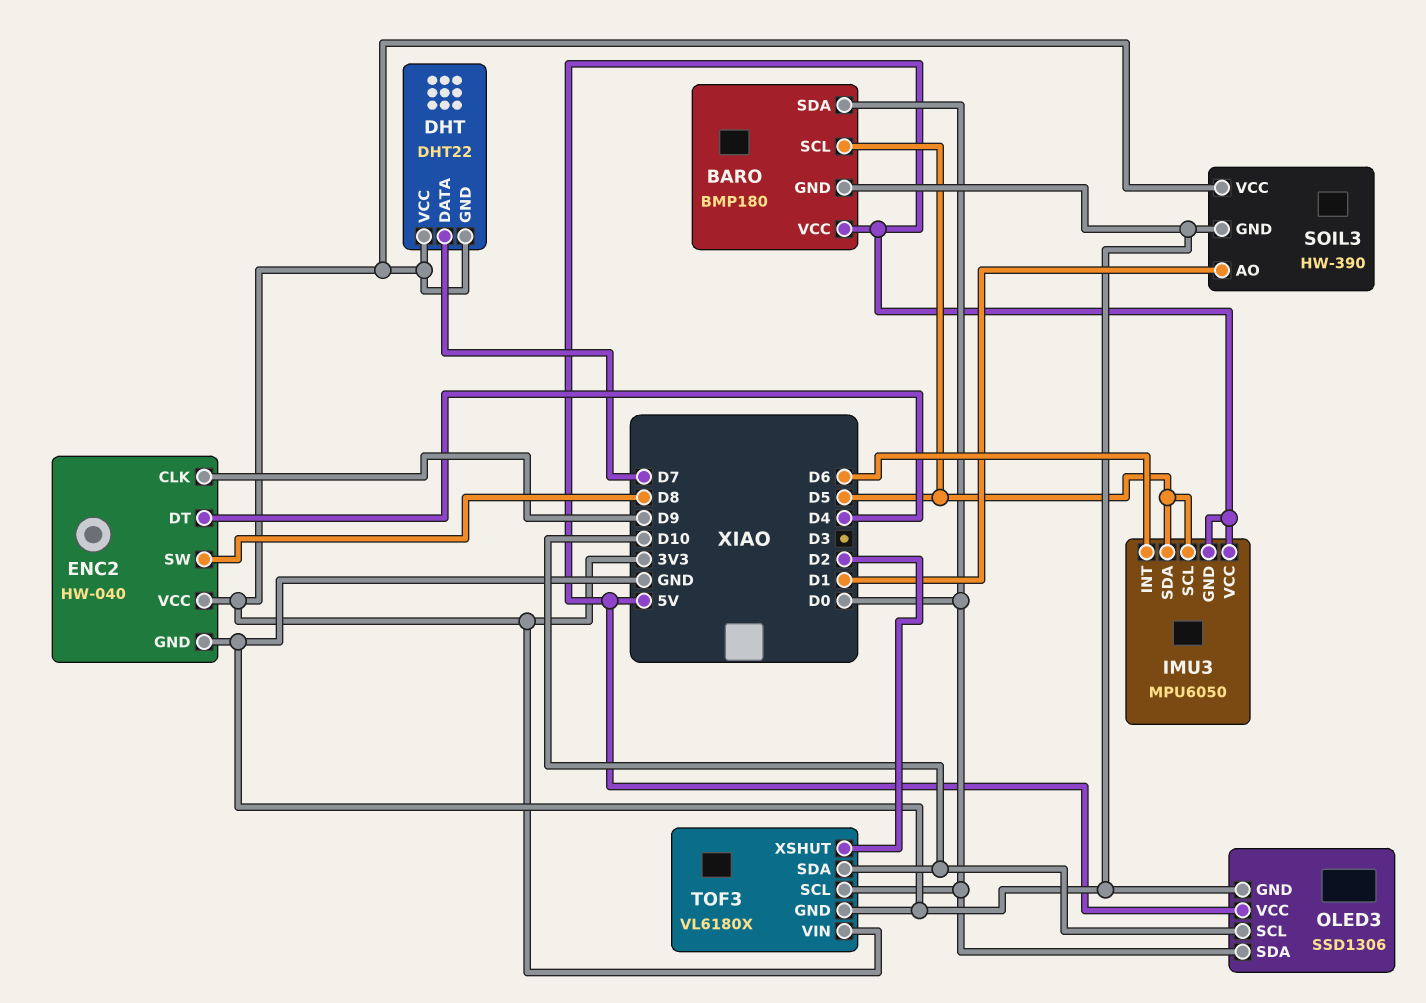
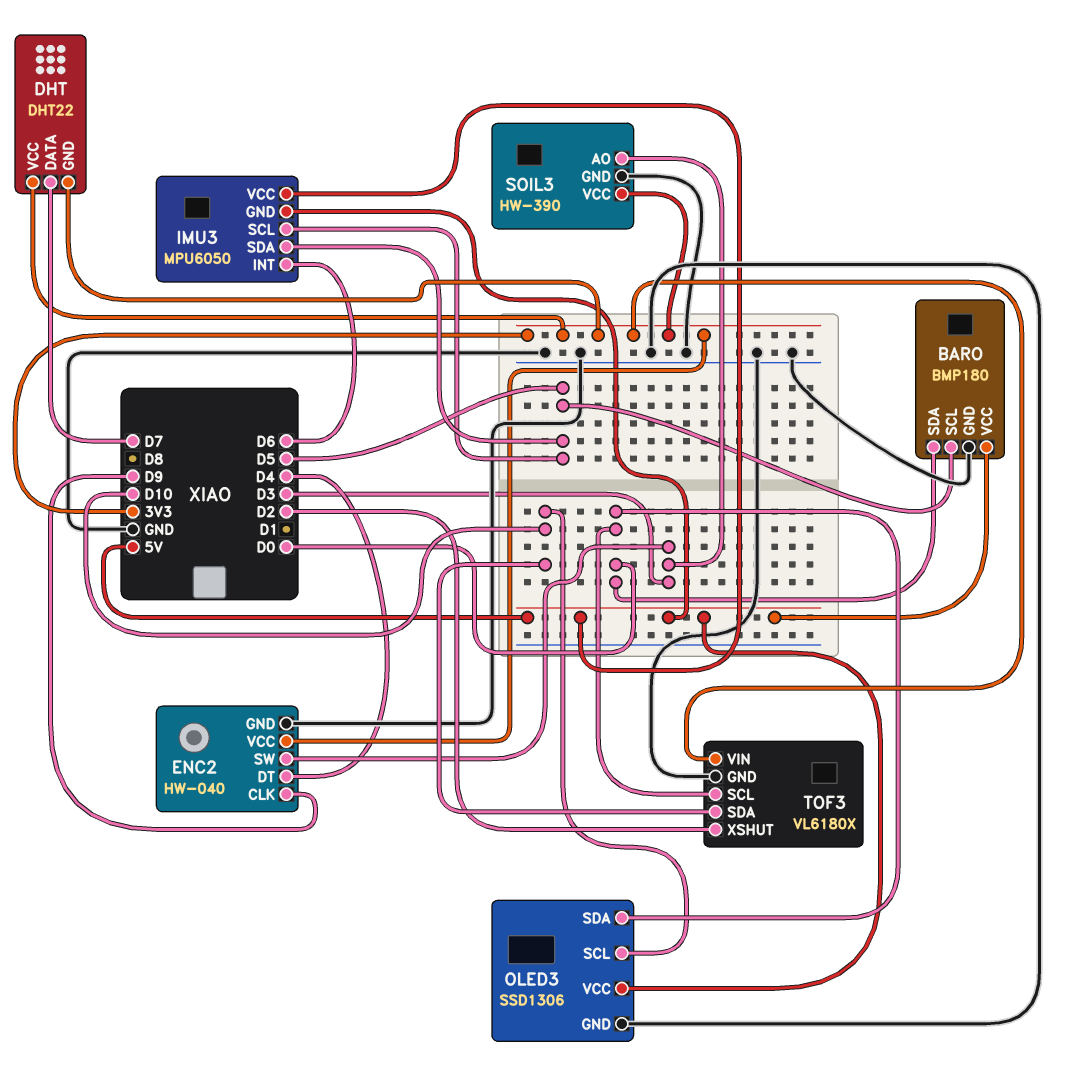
ENC2 pin SW: D8 -> D3
SOIL3 pin AO: D1 -> D3

